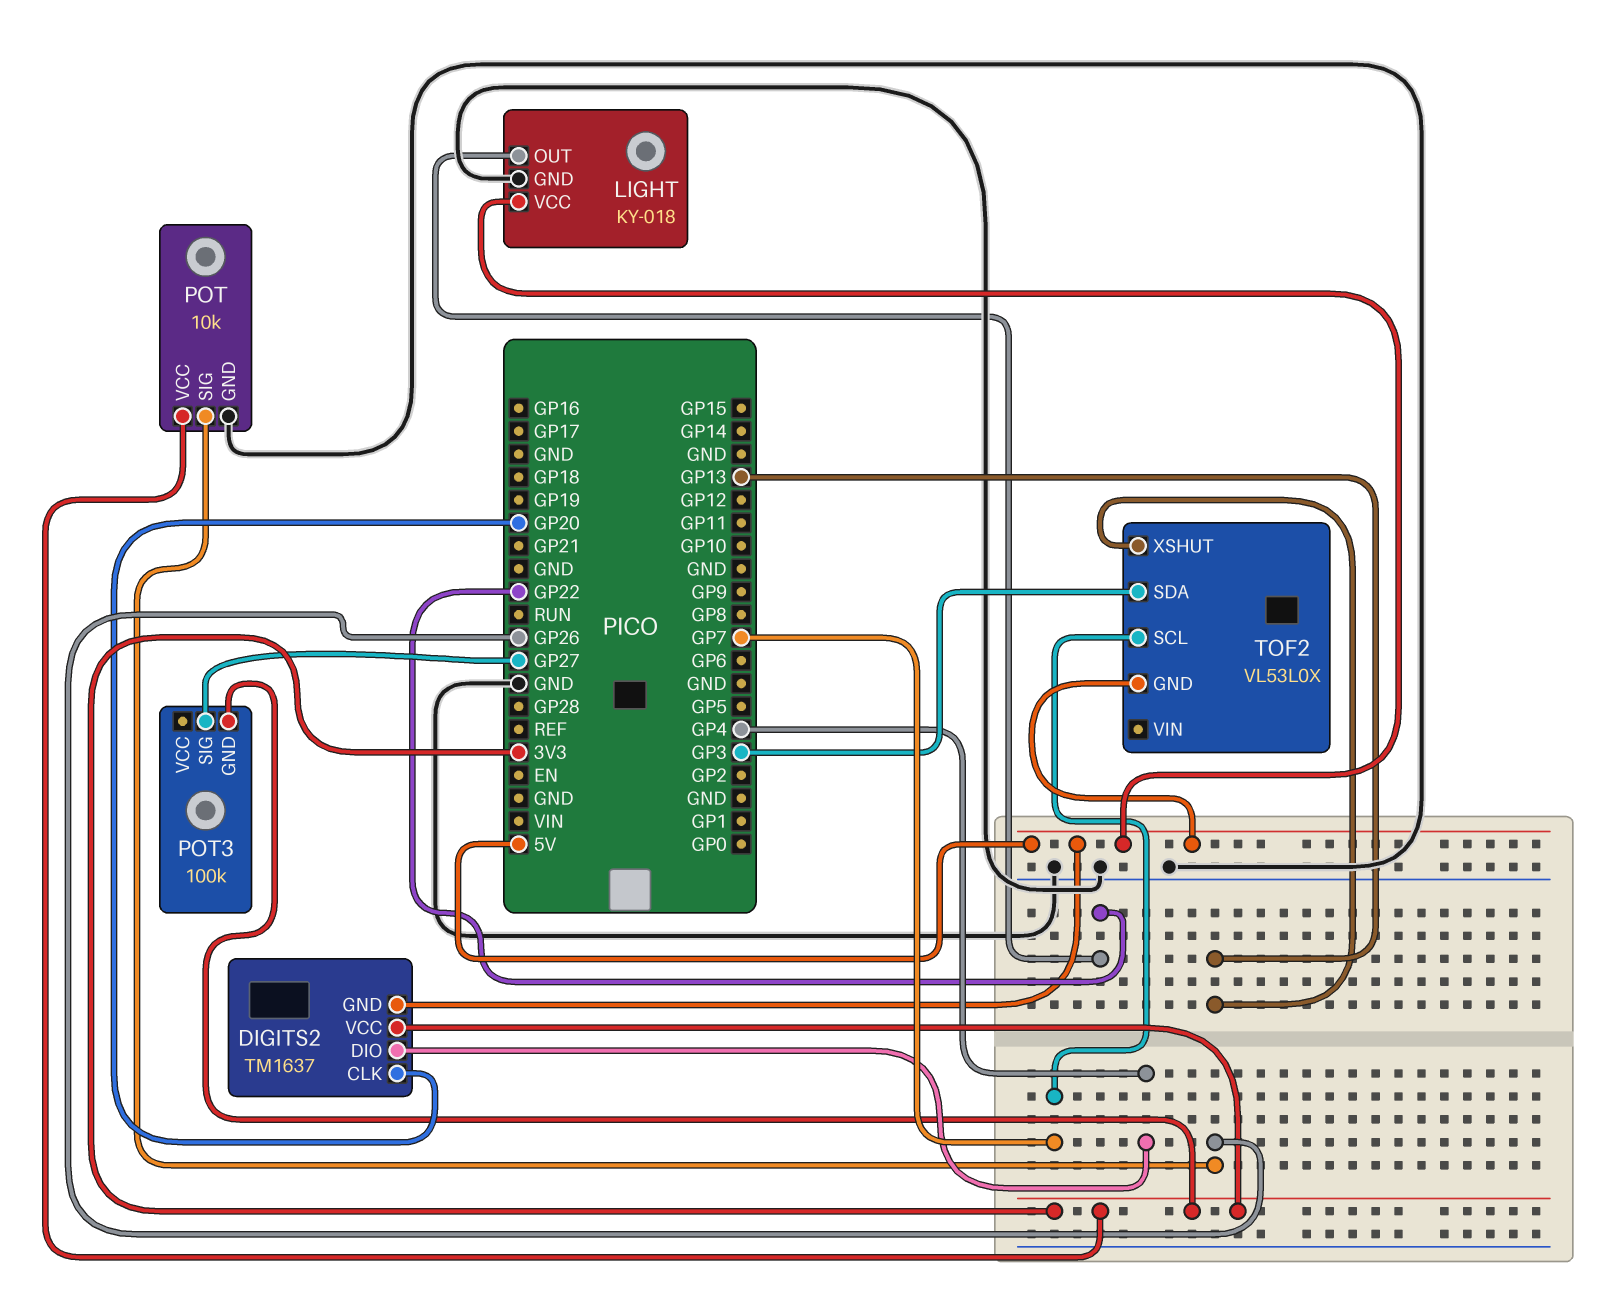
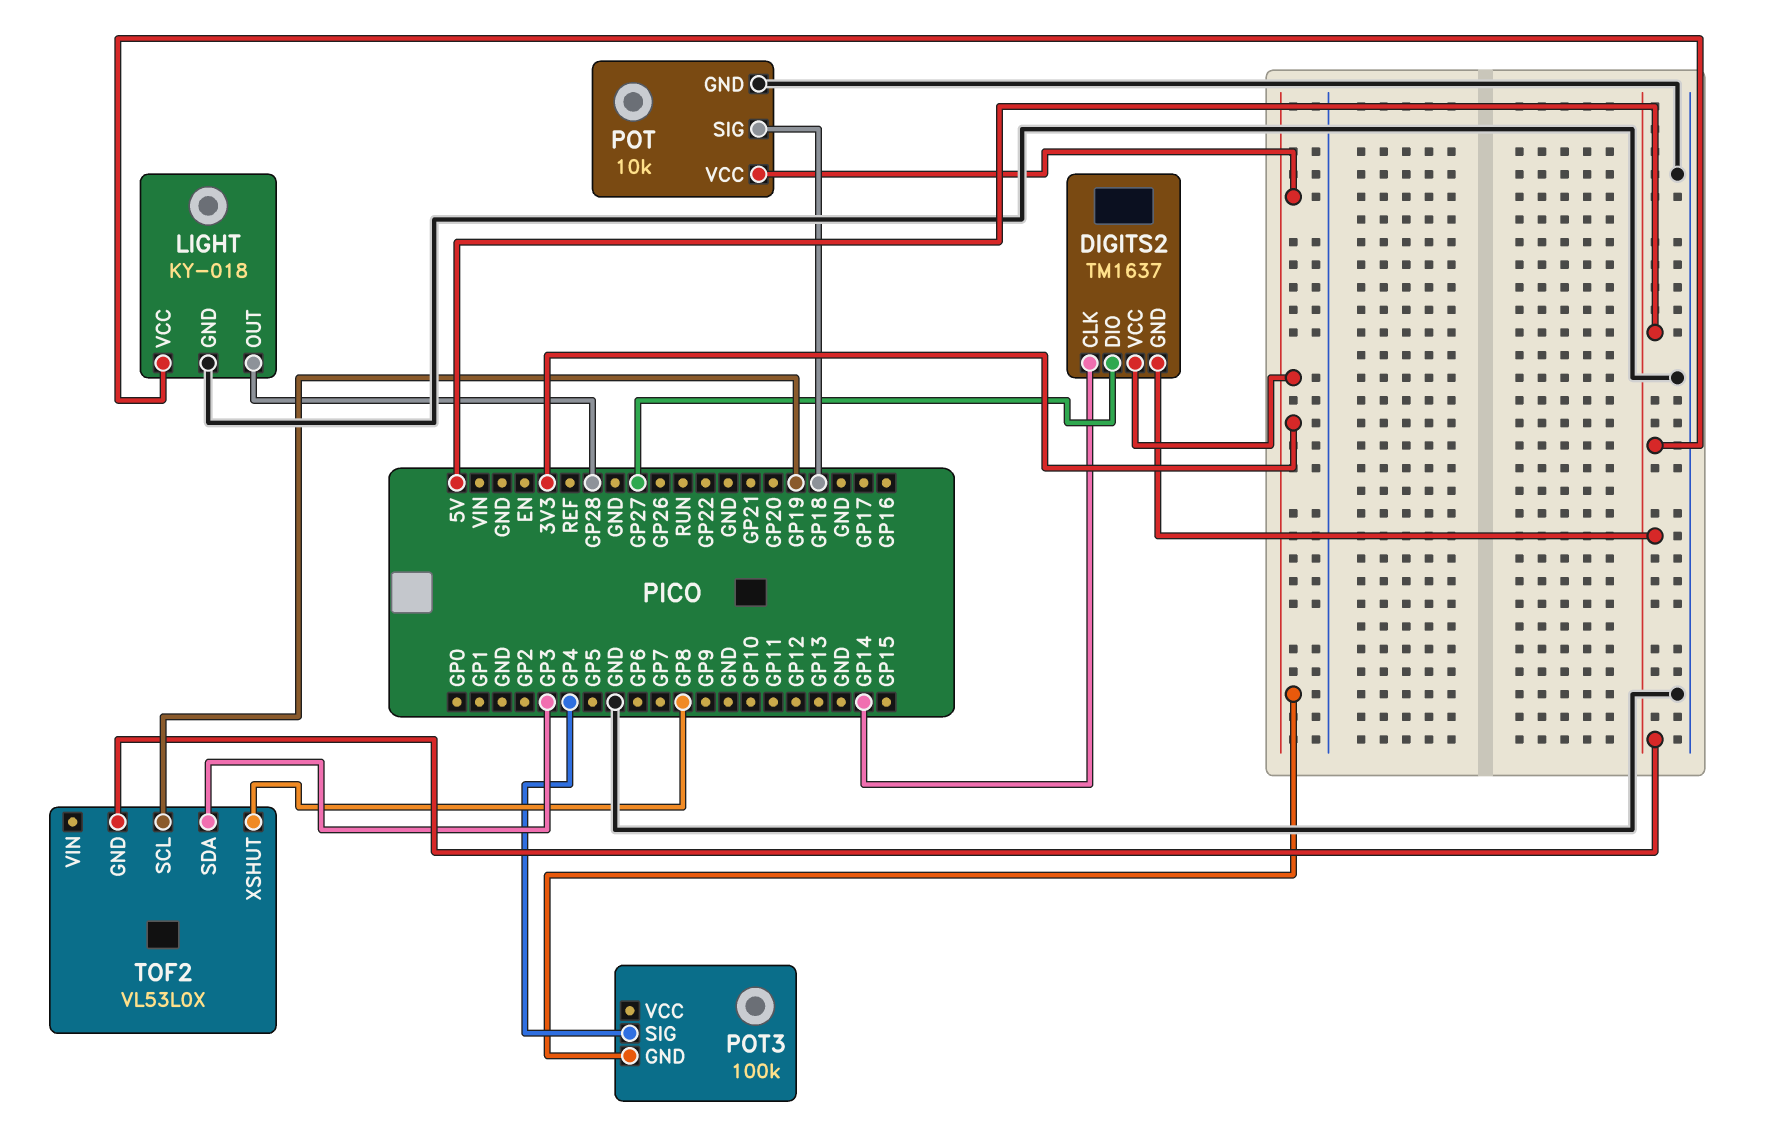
DIGITS2 pin CLK: GP20 -> GP14
DIGITS2 pin DIO: GP4 -> GP27
LIGHT pin OUT: GP22 -> GP28
POT pin SIG: GP26 -> GP18
POT3 pin SIG: GP27 -> GP4
TOF2 pin SCL: GP7 -> GP19
TOF2 pin XSHUT: GP13 -> GP8

